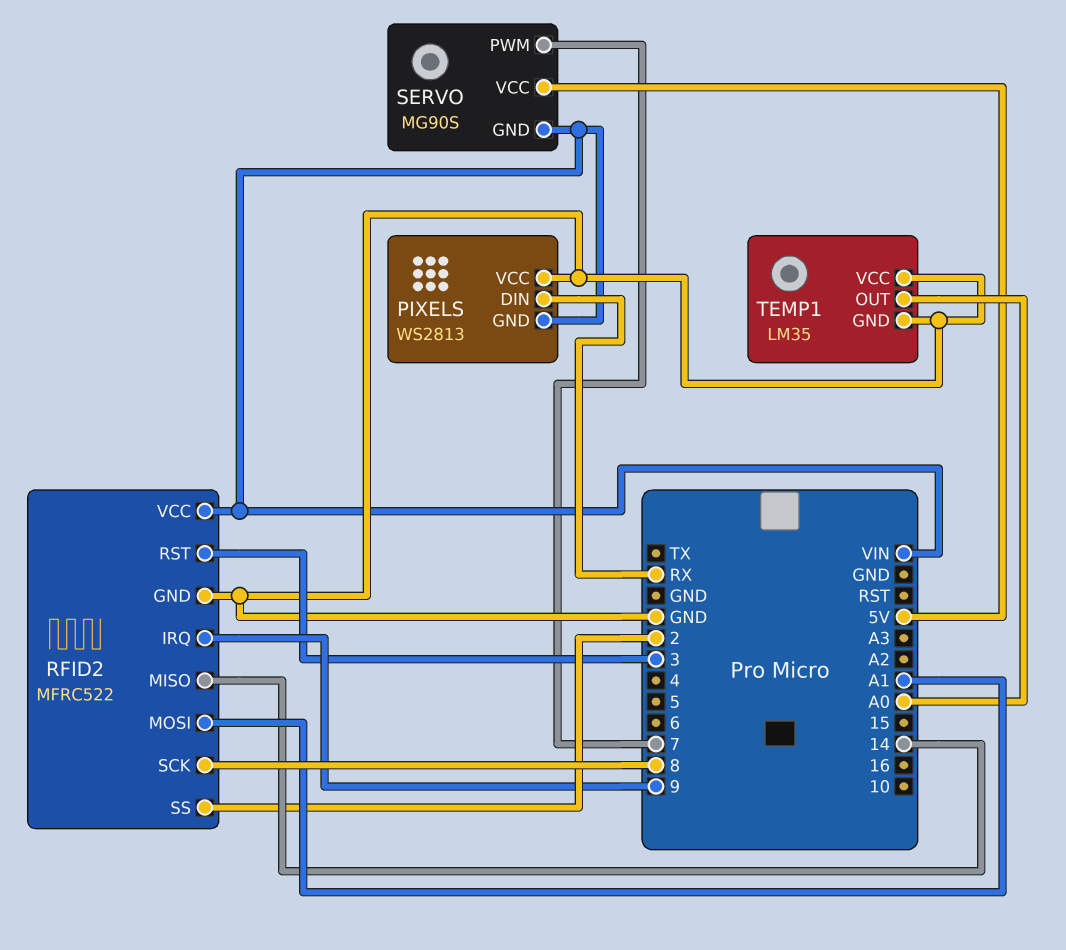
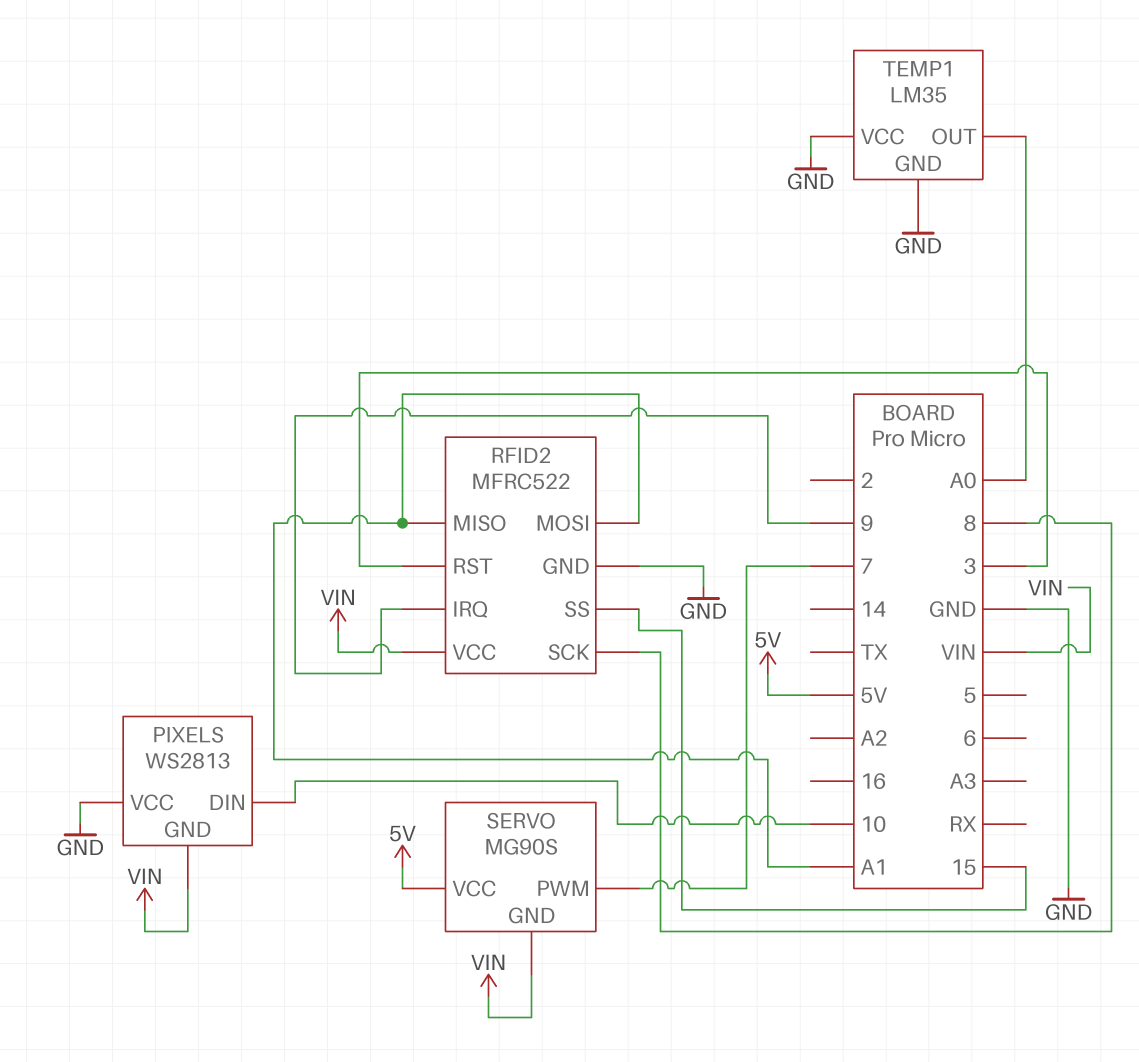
PIXELS pin DIN: RX -> 10
RFID2 pin MISO: 14 -> A1
RFID2 pin SS: 2 -> 15

